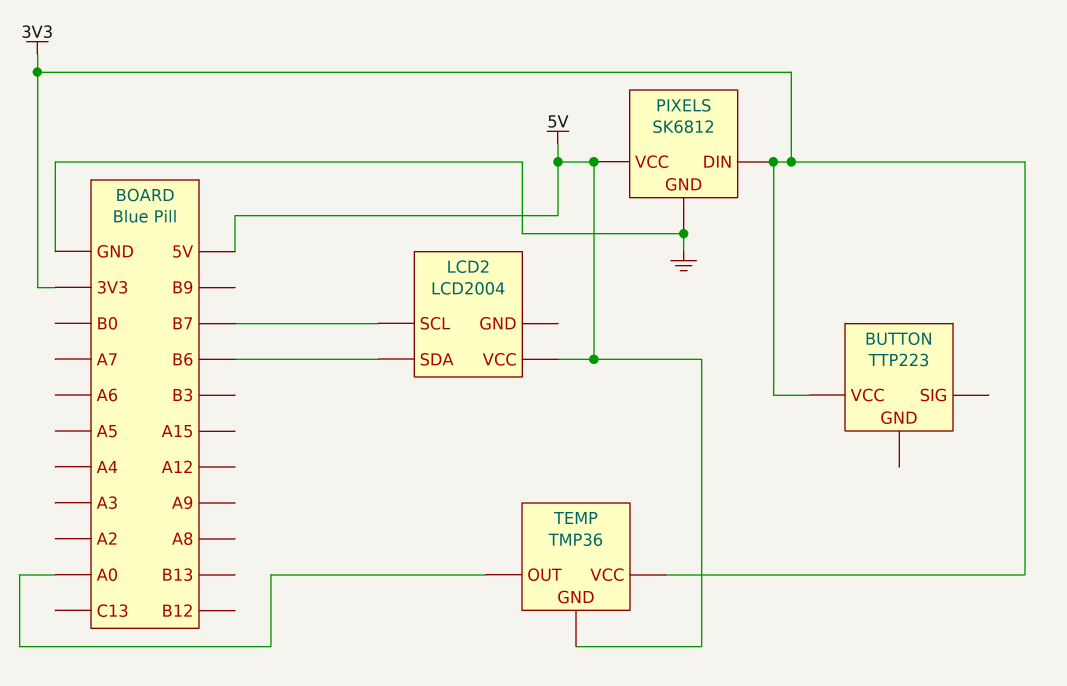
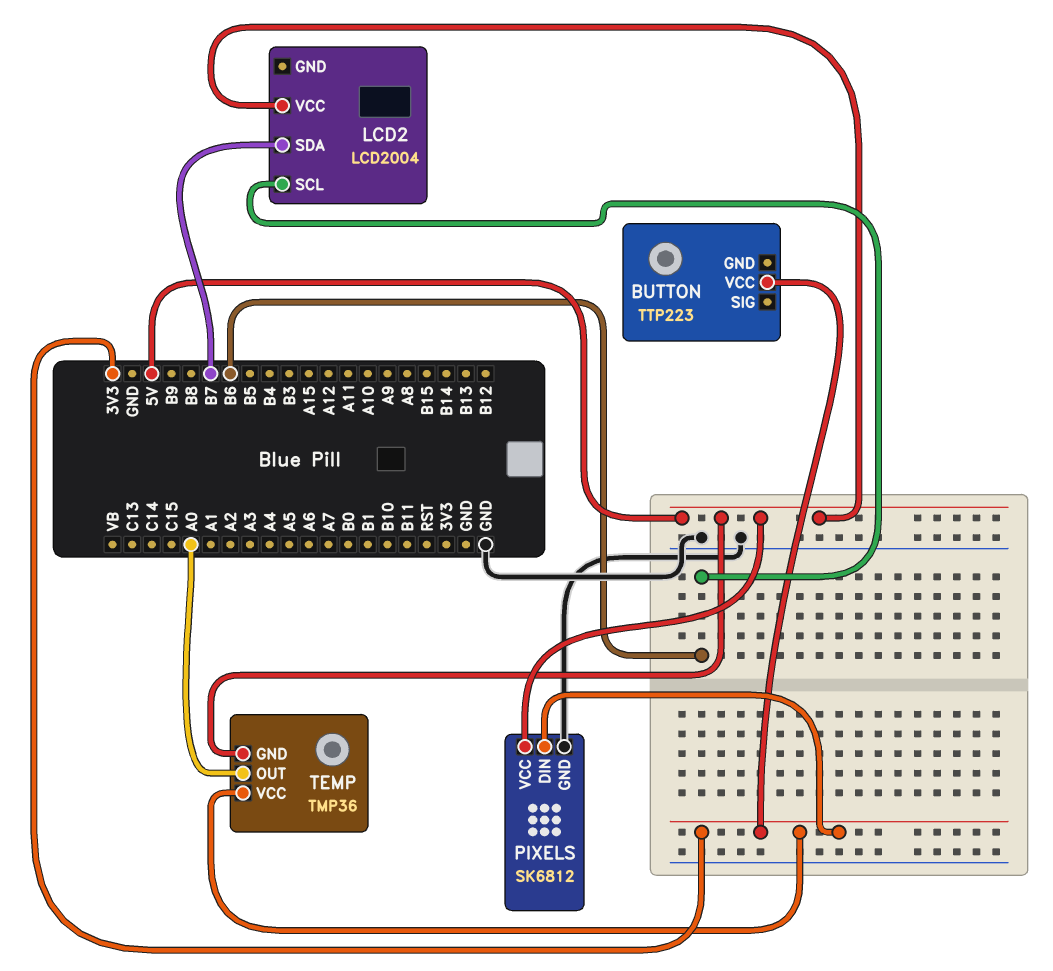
LCD2 pin SCL: B7 -> B6
LCD2 pin SDA: B6 -> B7

